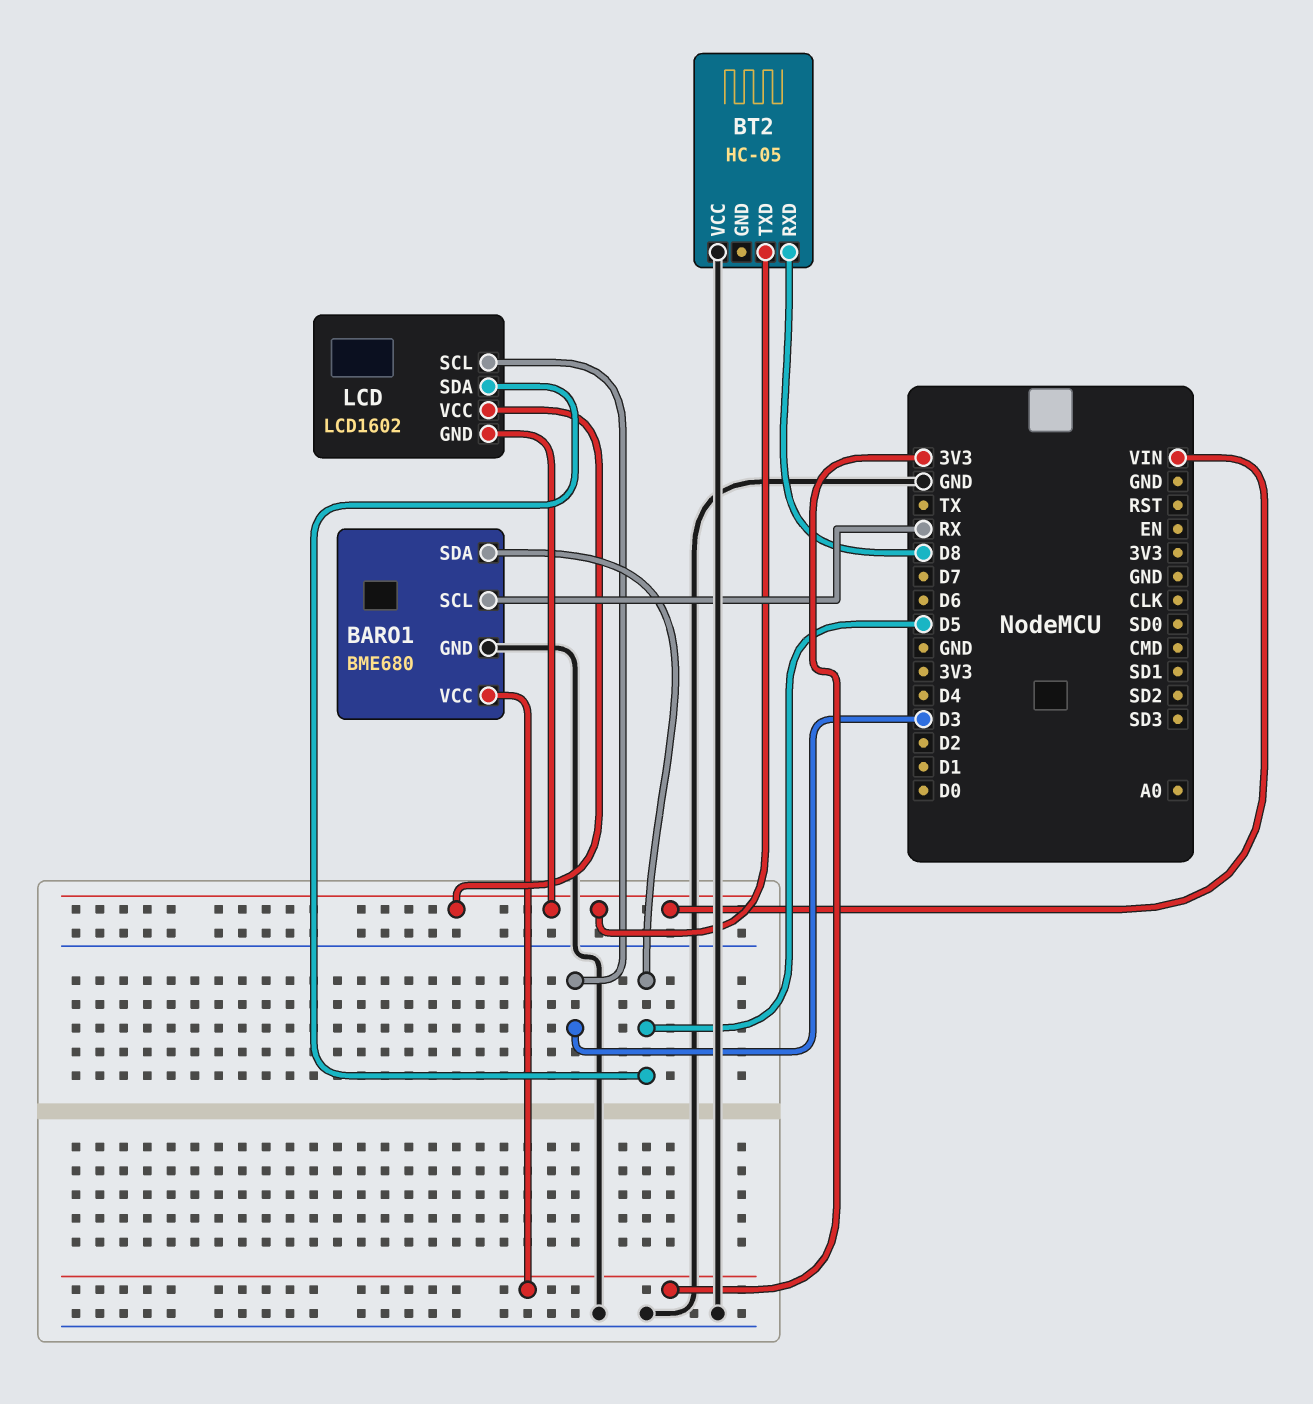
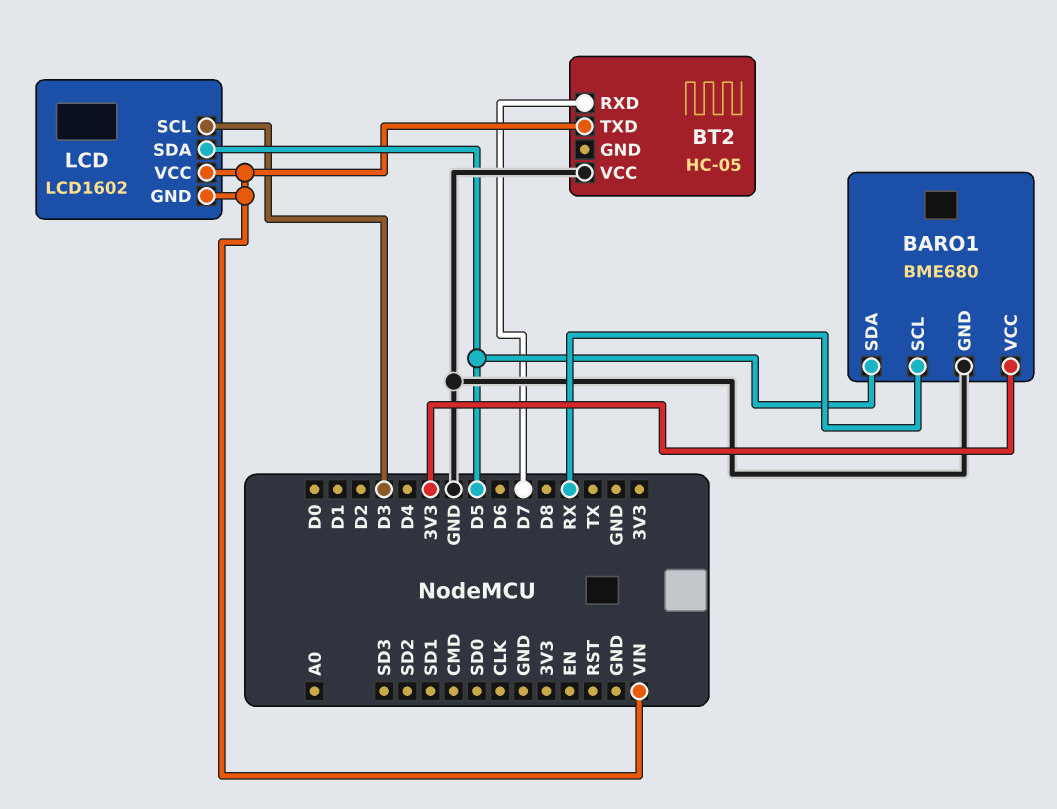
BT2 pin RXD: D8 -> D7

